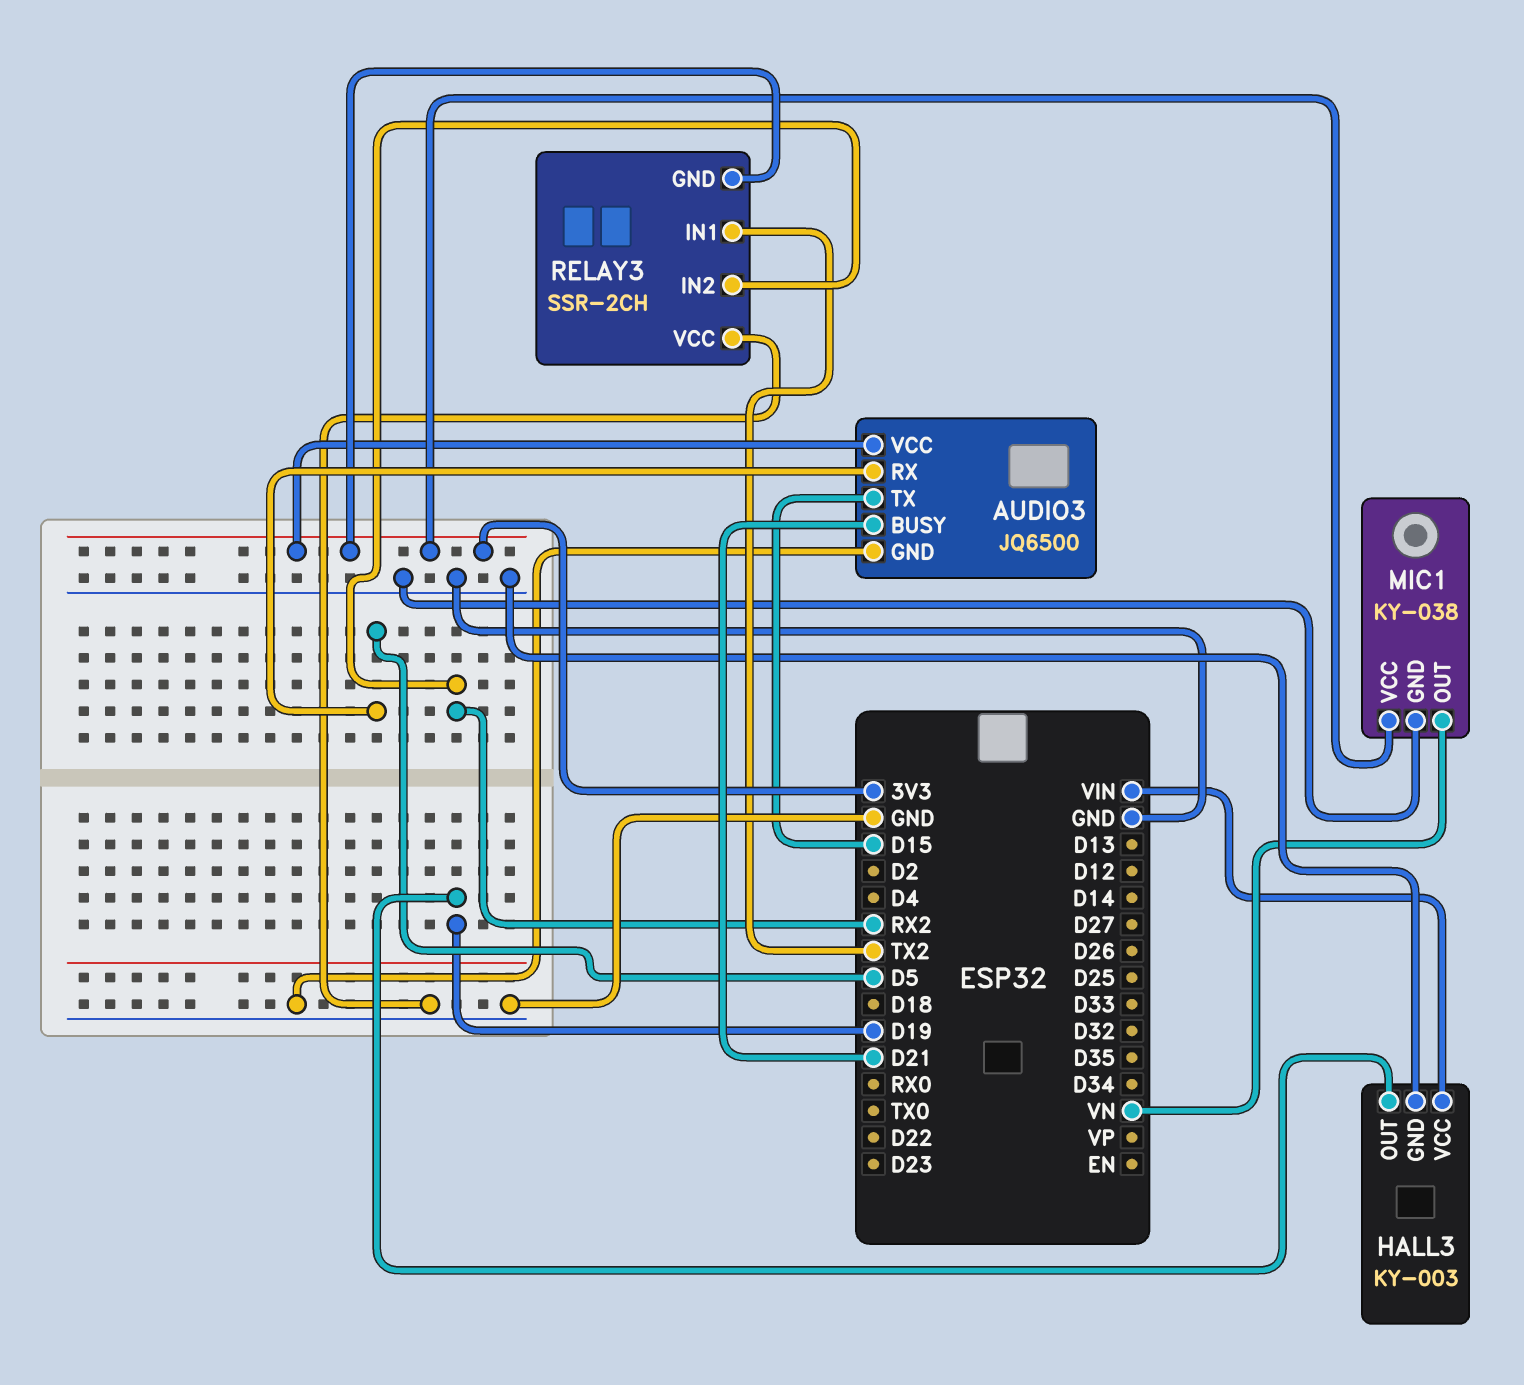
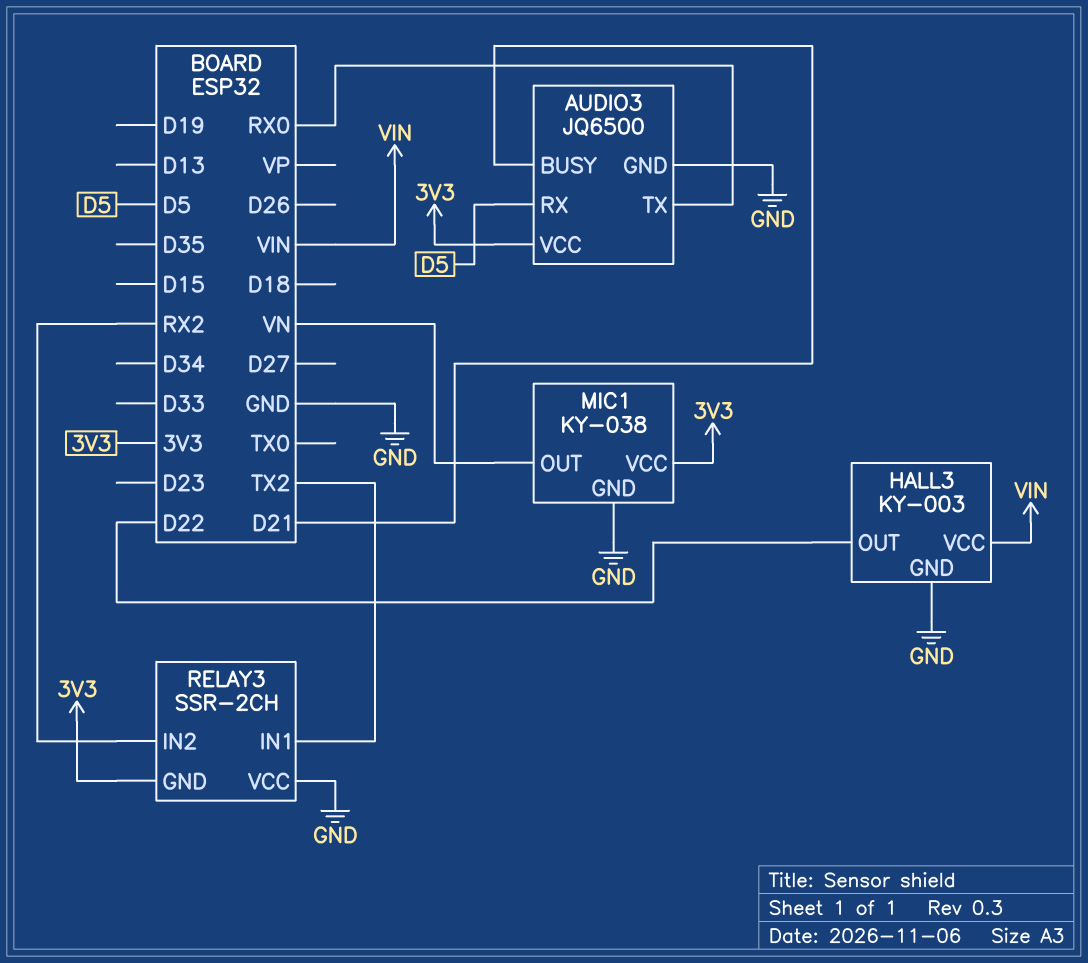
AUDIO3 pin TX: D15 -> RX0
HALL3 pin OUT: D19 -> D22

